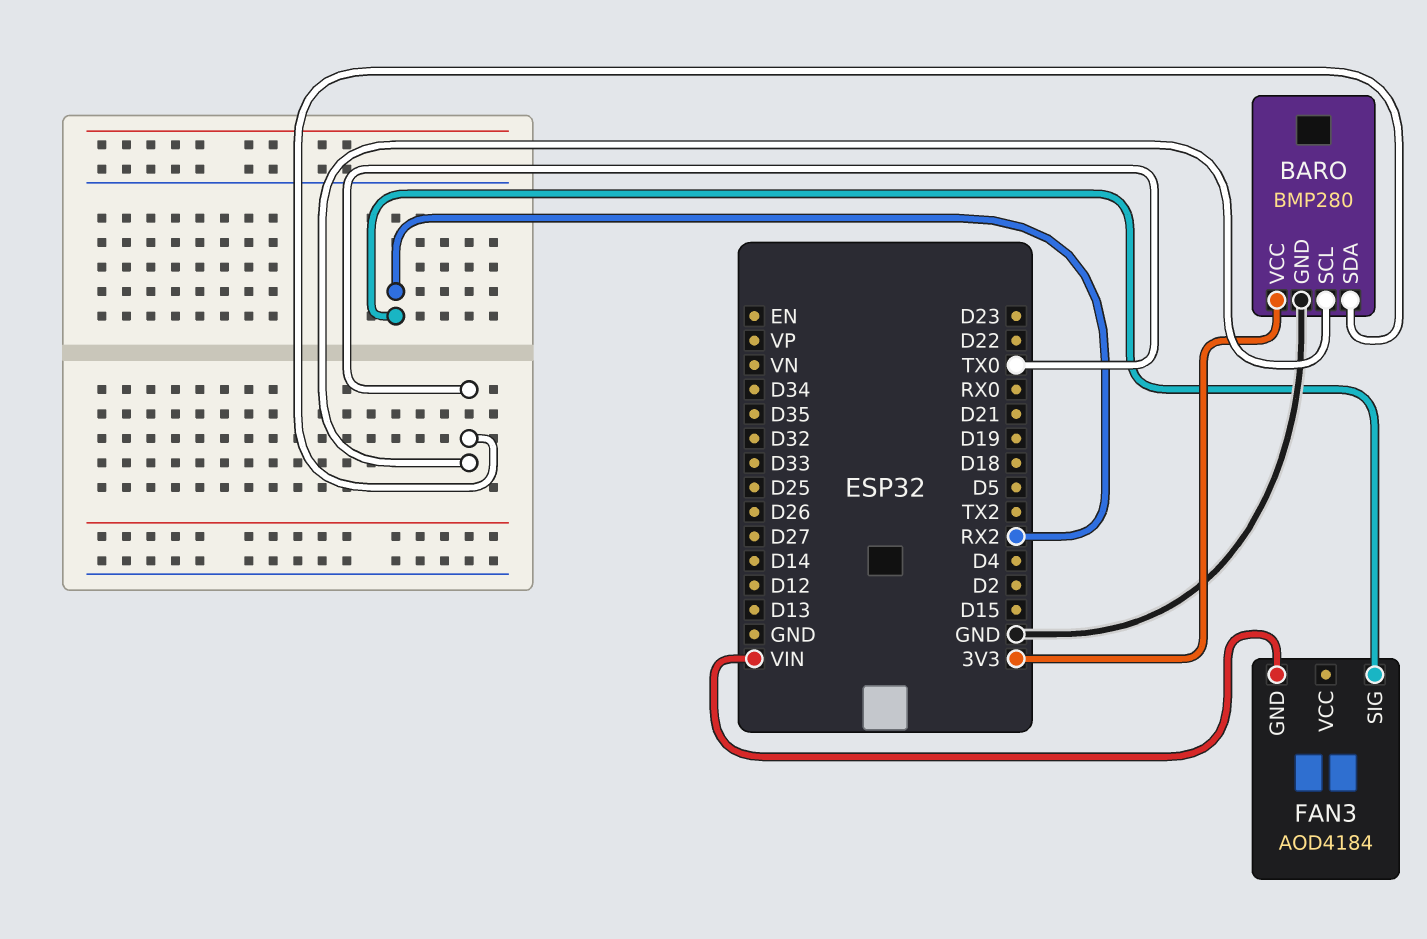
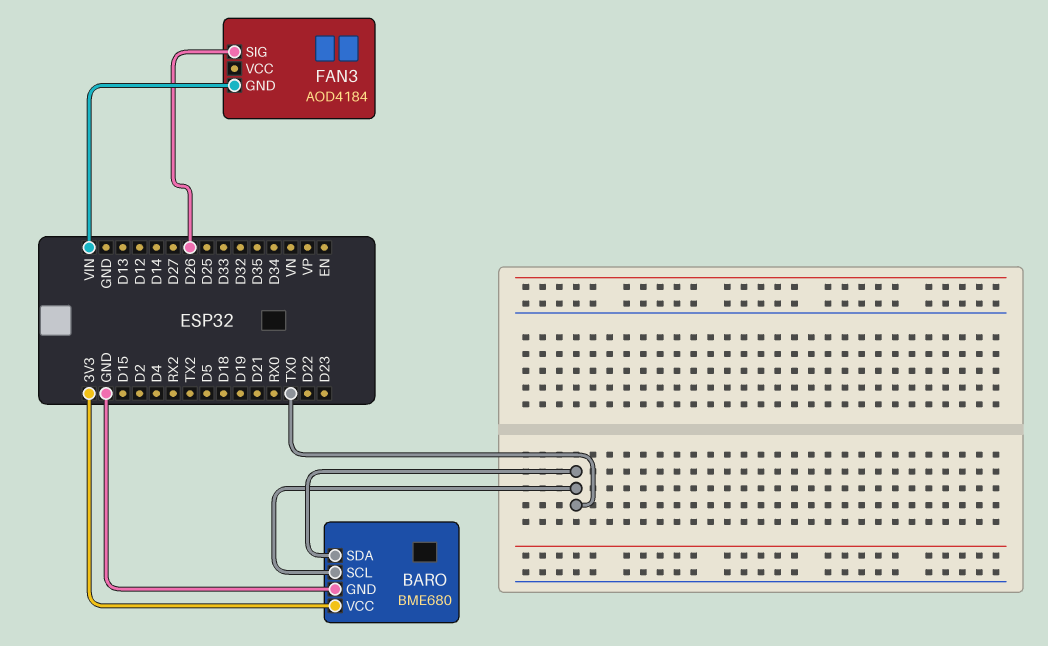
BARO: BMP280 -> BME680
FAN3 pin SIG: RX2 -> D26

